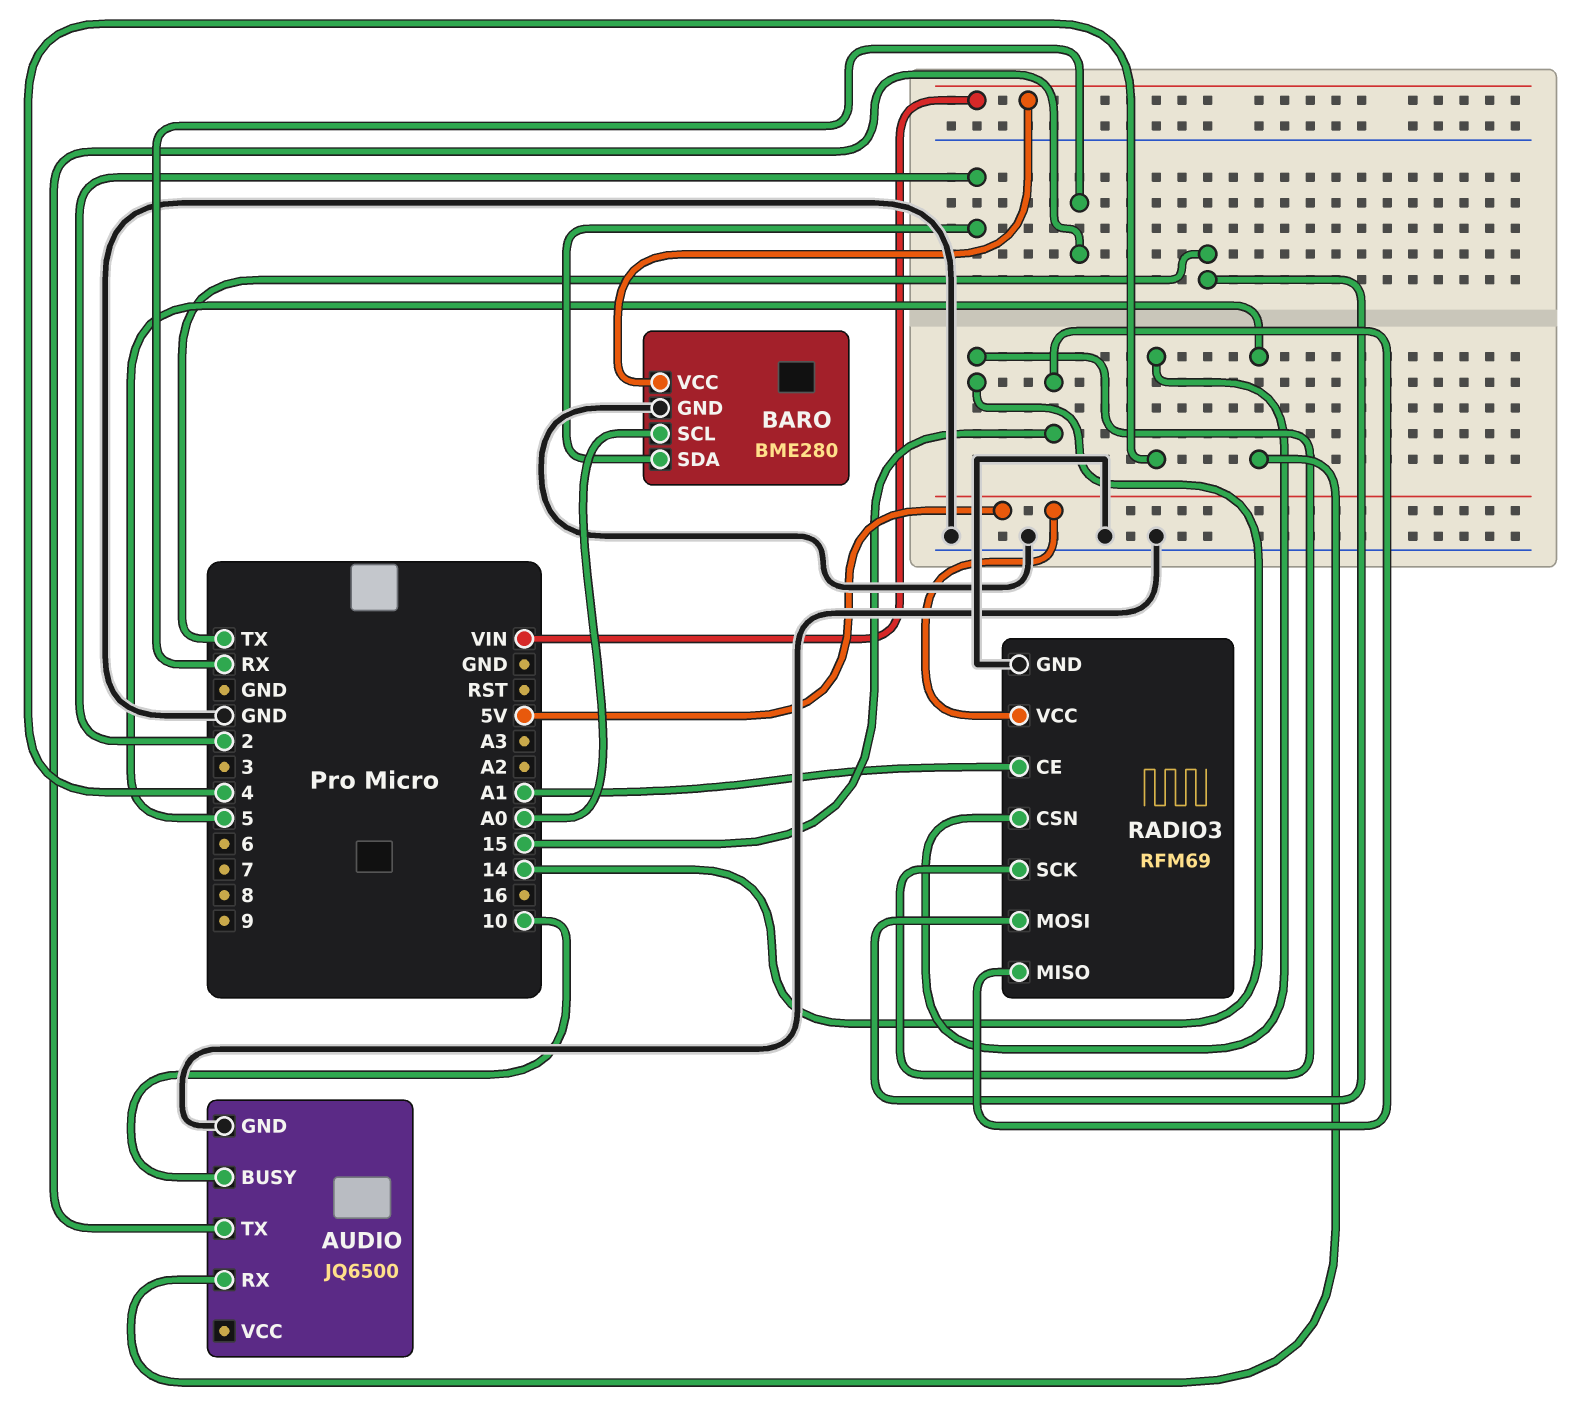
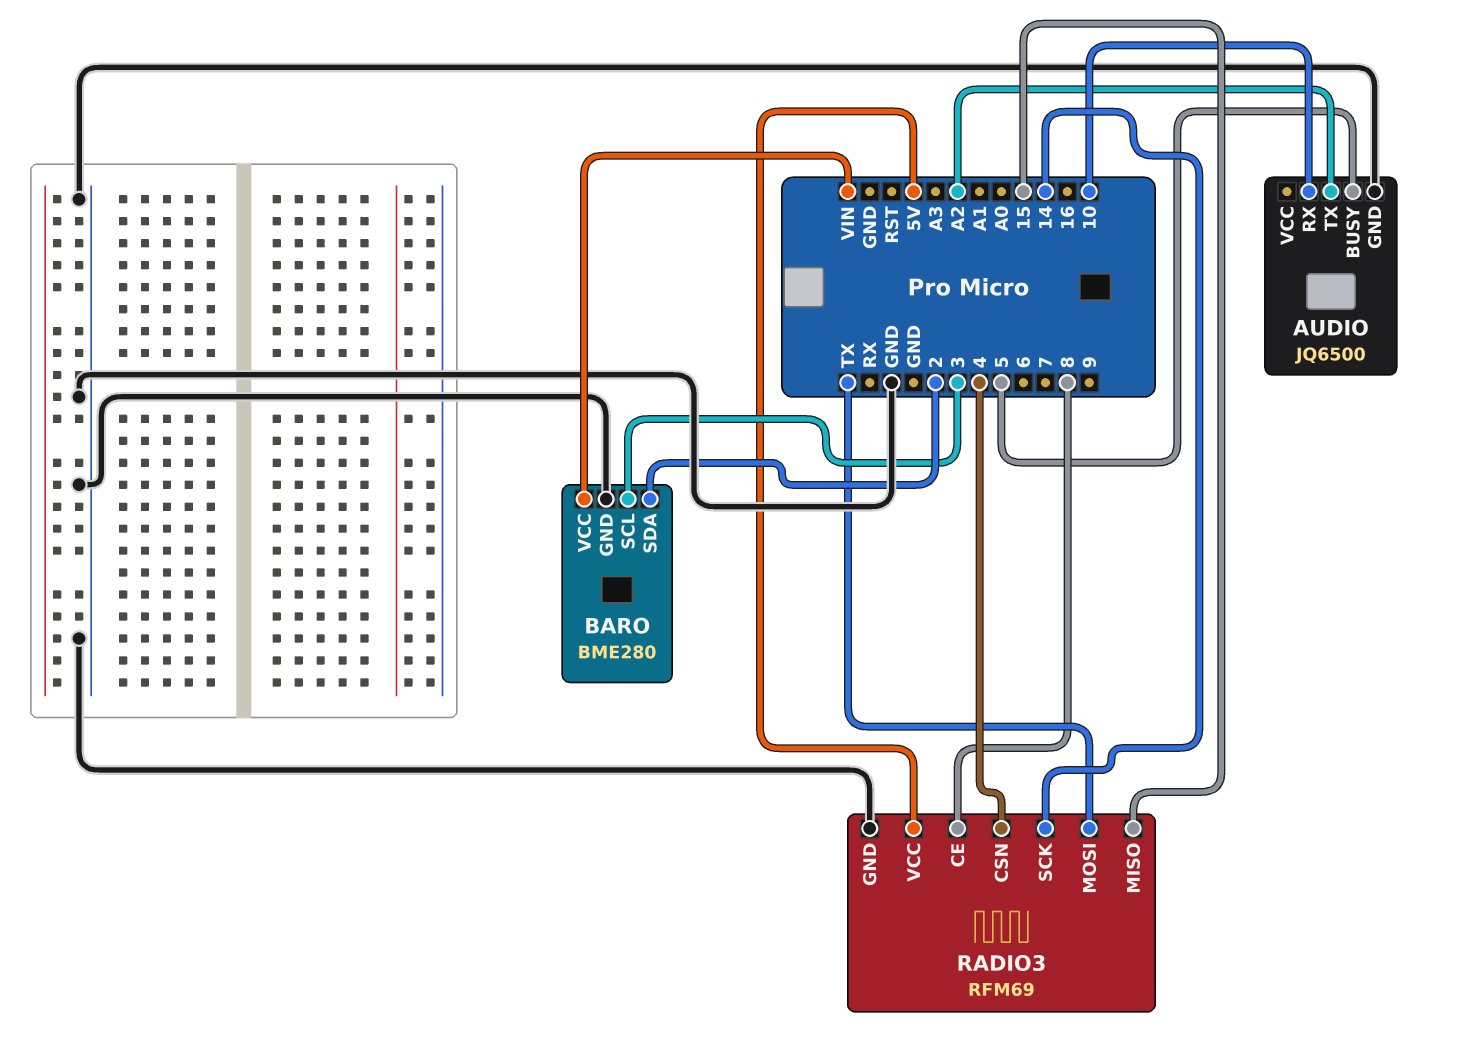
AUDIO pin BUSY: 10 -> 5
AUDIO pin RX: 5 -> 10
AUDIO pin TX: RX -> A2
BARO pin SCL: A0 -> 3
RADIO3 pin CE: A1 -> 8

